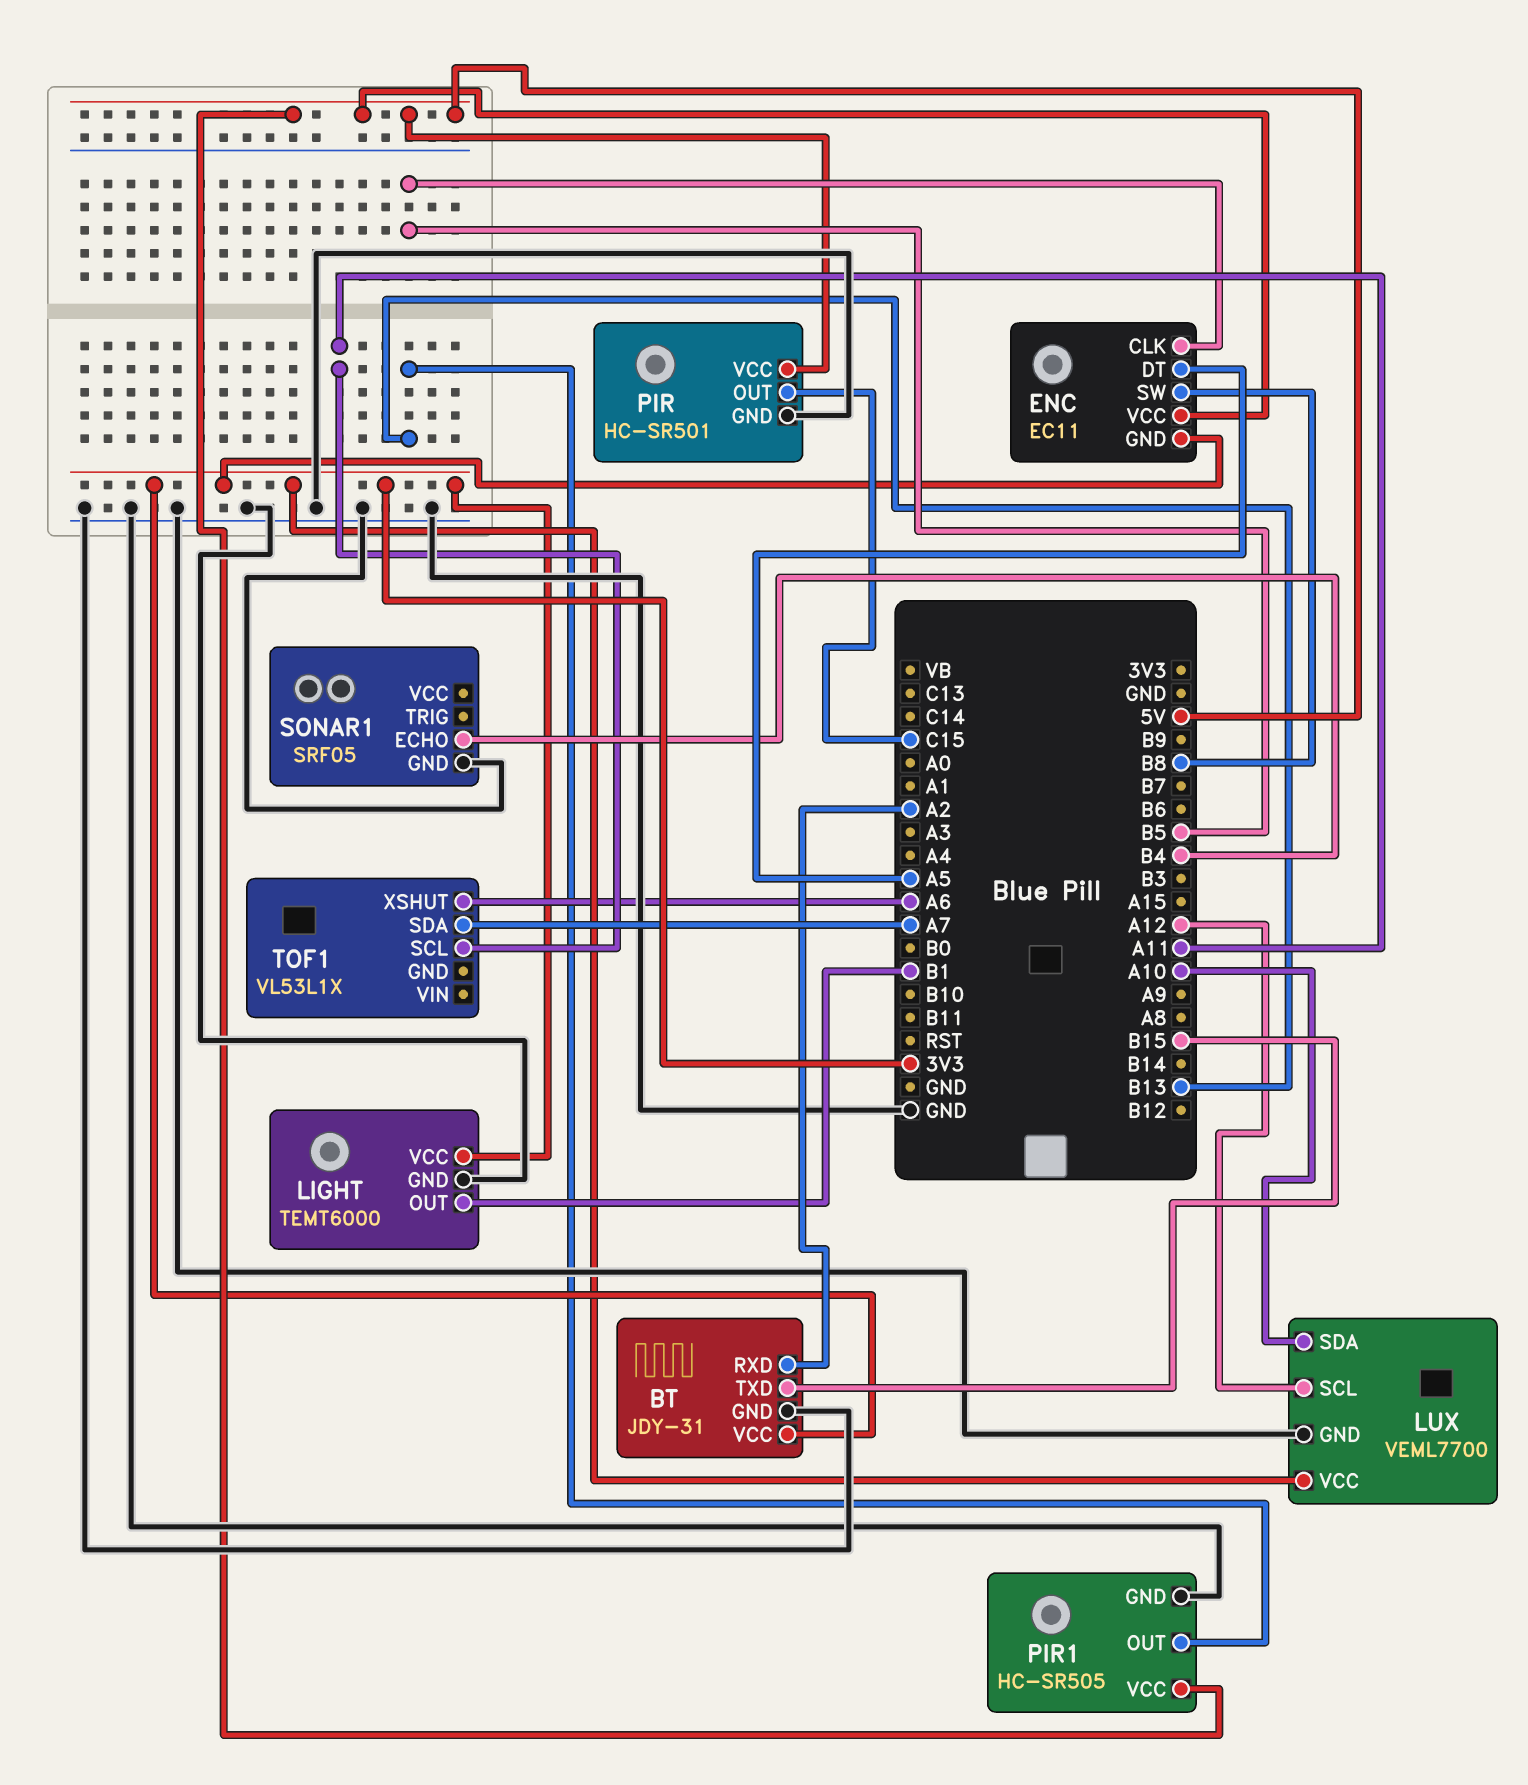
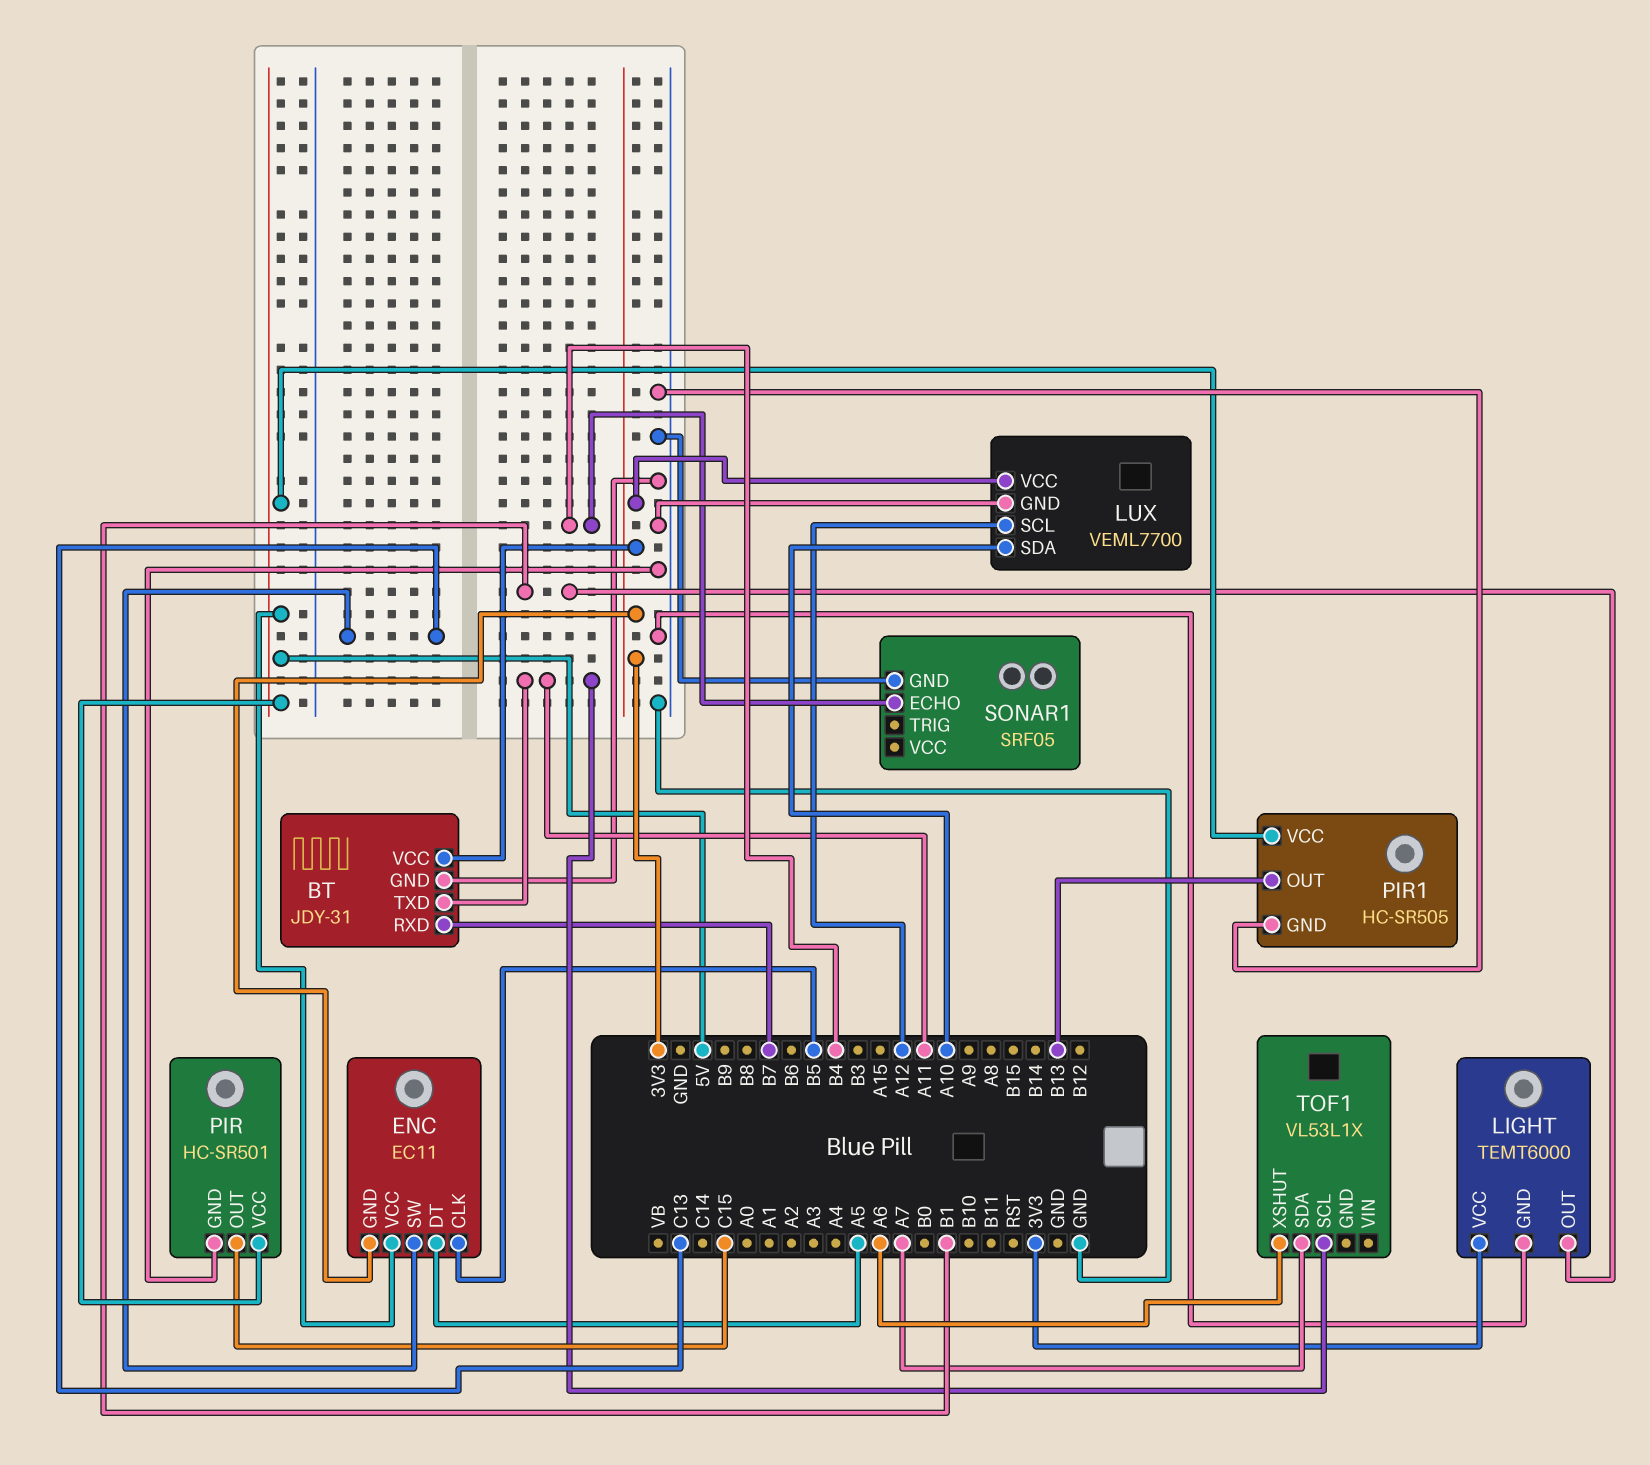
BT pin RXD: A2 -> B7
BT pin TXD: B15 -> A11
ENC pin SW: B8 -> C13

